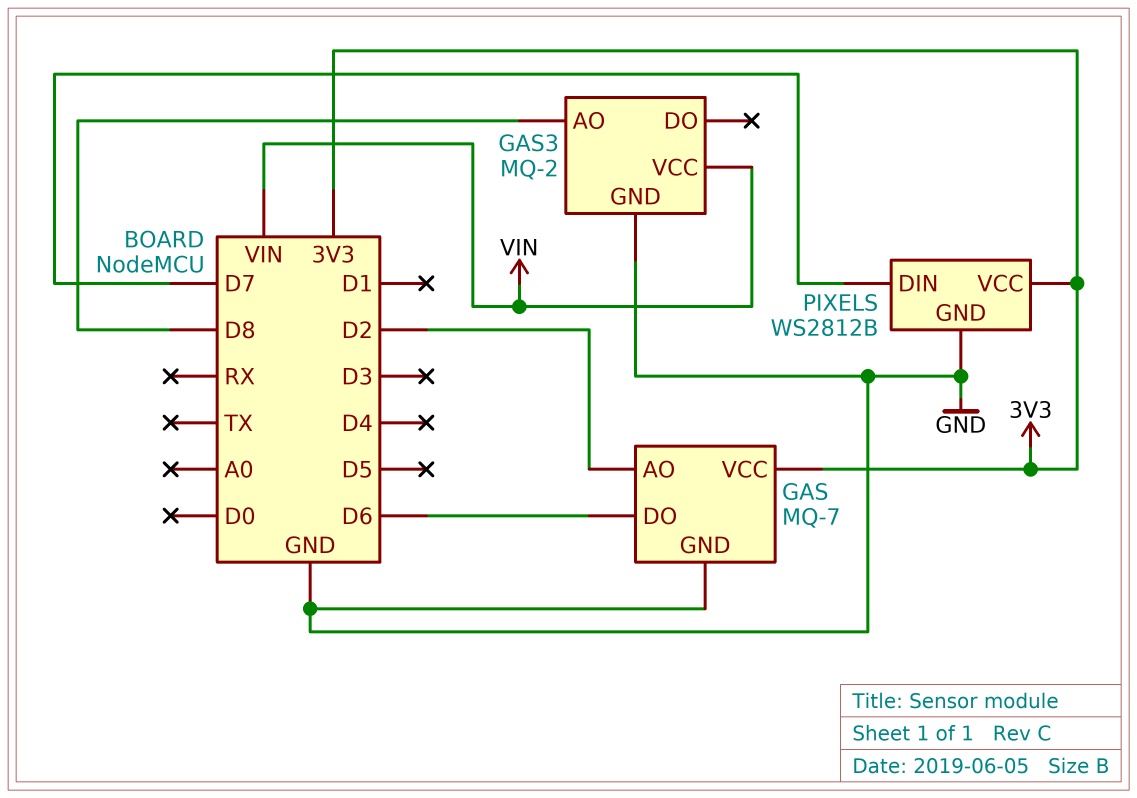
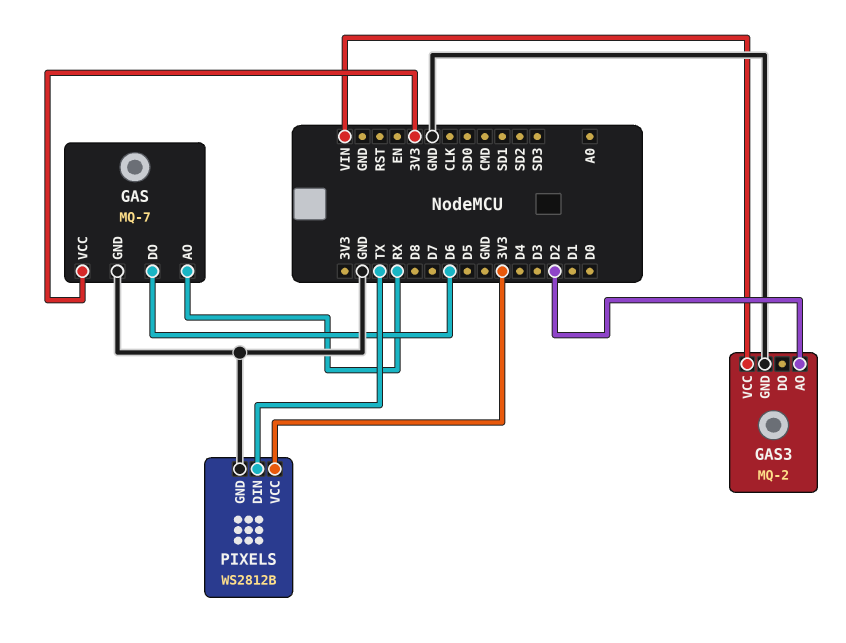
GAS pin AO: D2 -> RX
GAS3 pin AO: D8 -> D2
PIXELS pin DIN: D7 -> TX

